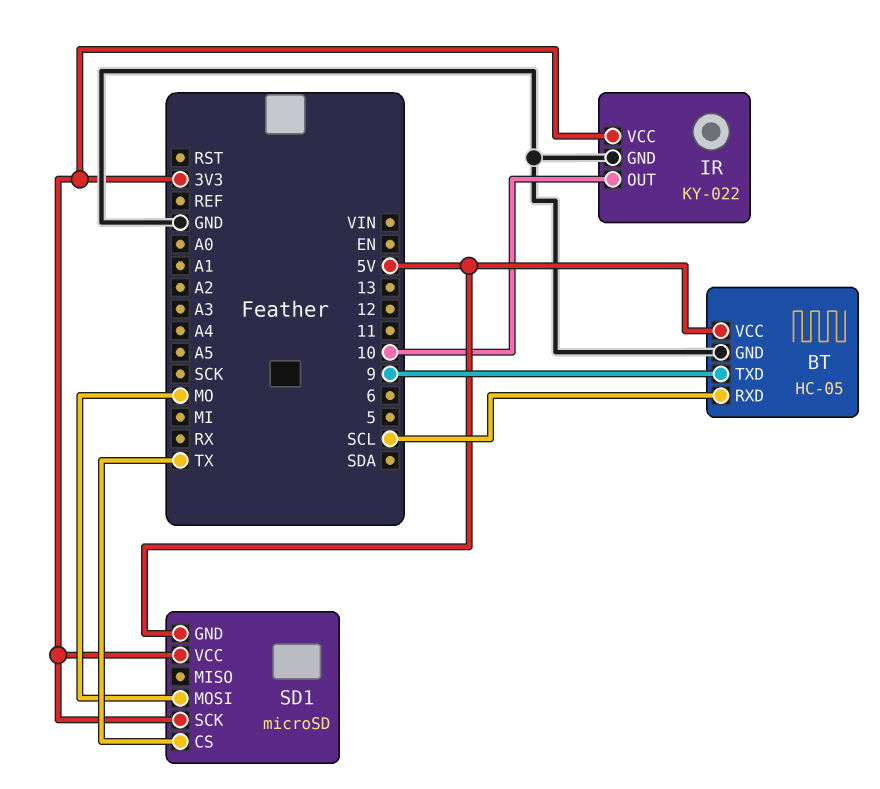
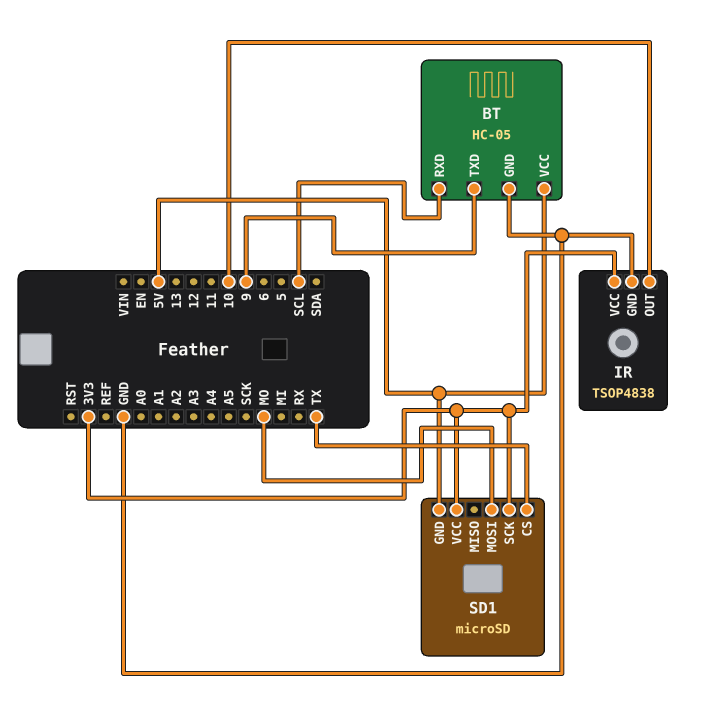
IR: KY-022 -> TSOP4838

